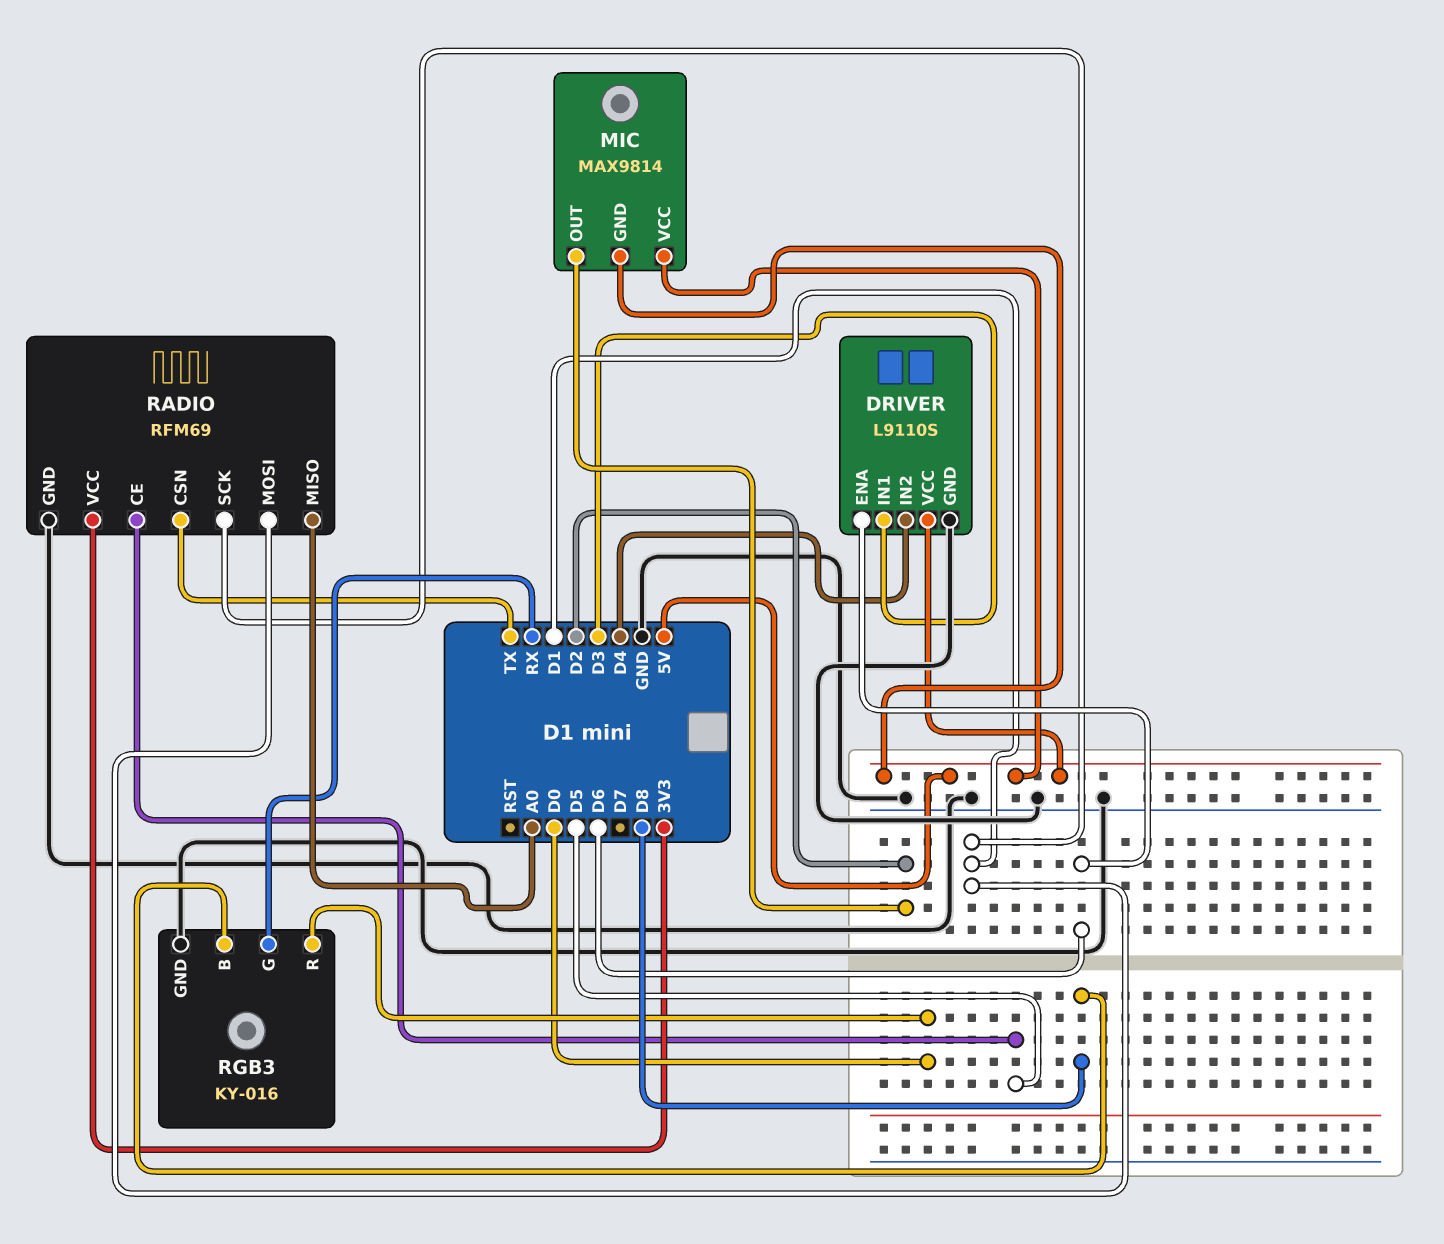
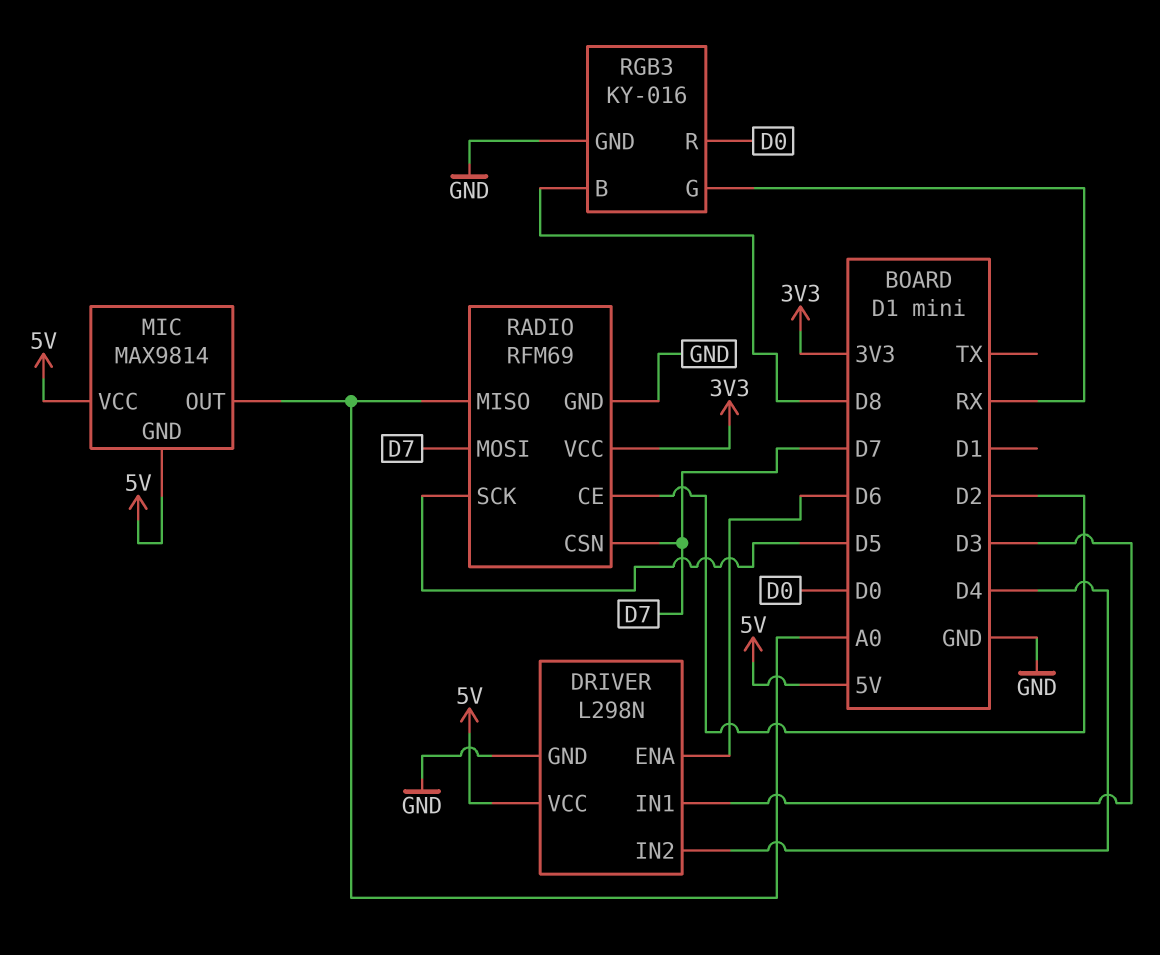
DRIVER: L9110S -> L298N
MIC pin OUT: D2 -> A0
RADIO pin CE: D5 -> D2
RADIO pin CSN: TX -> D7
RADIO pin MOSI: D1 -> D7
RADIO pin SCK: D1 -> D5

